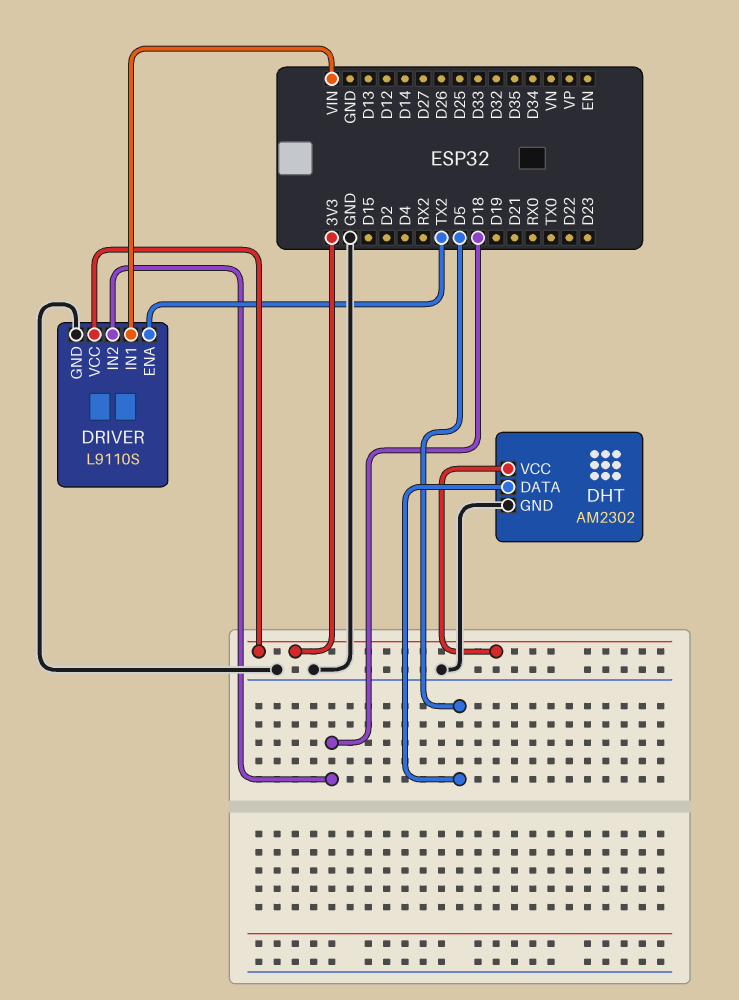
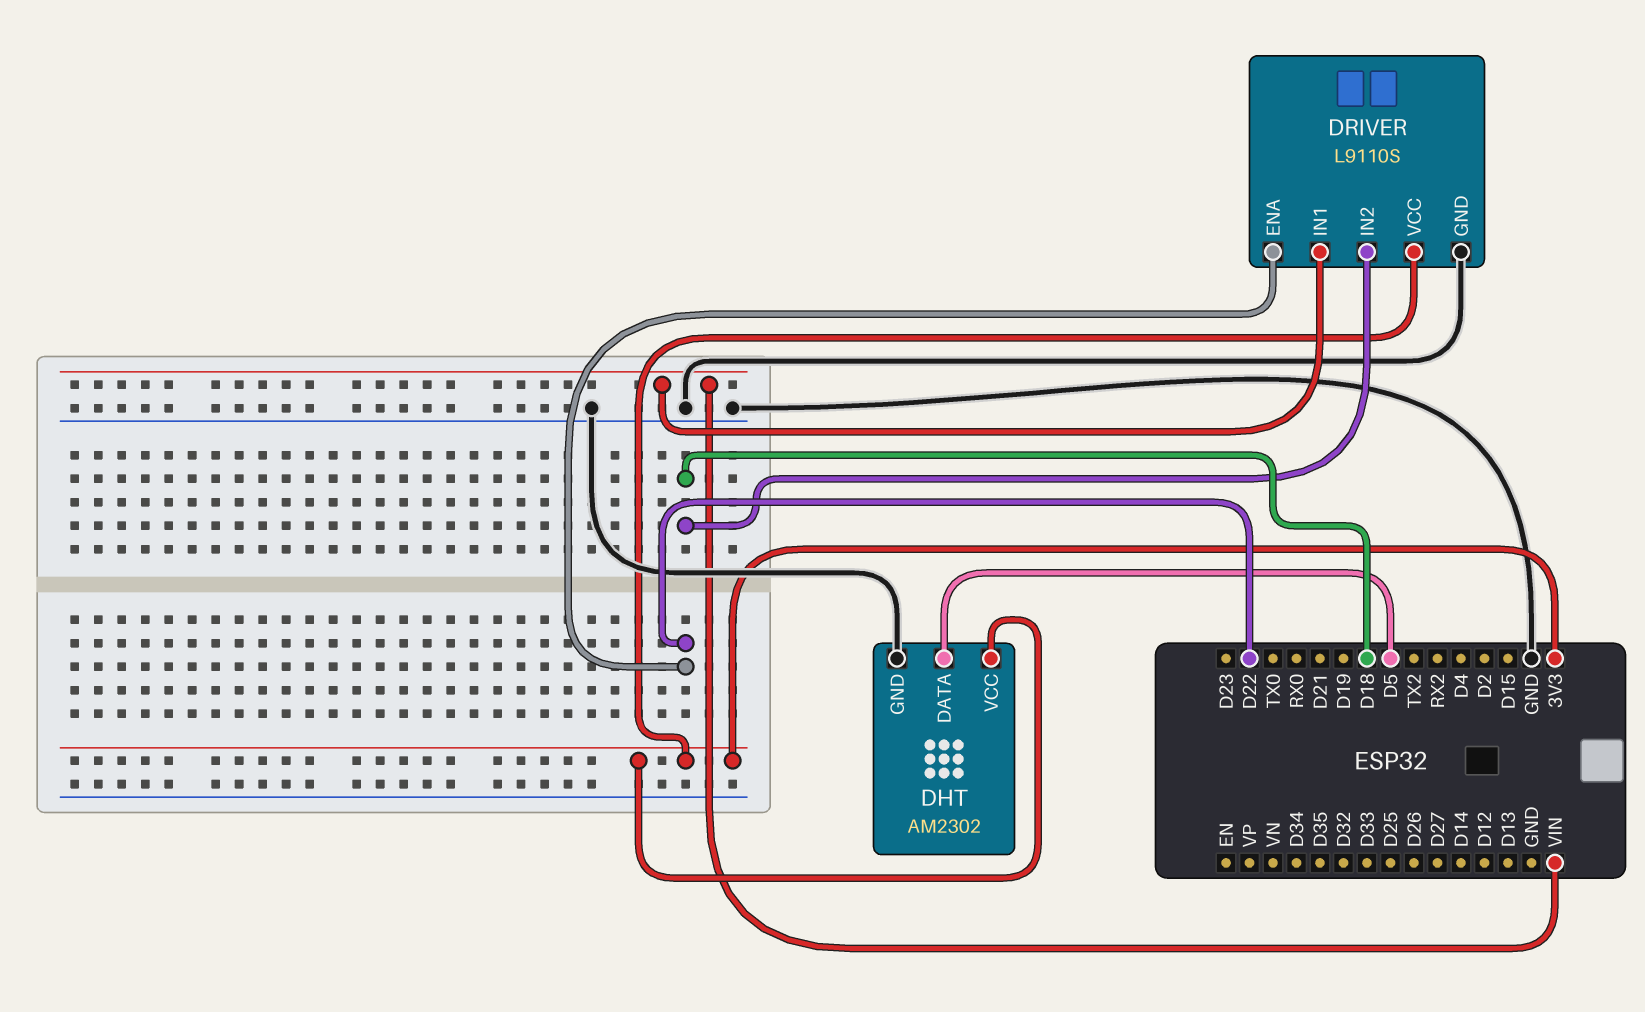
DRIVER pin ENA: TX2 -> D22

